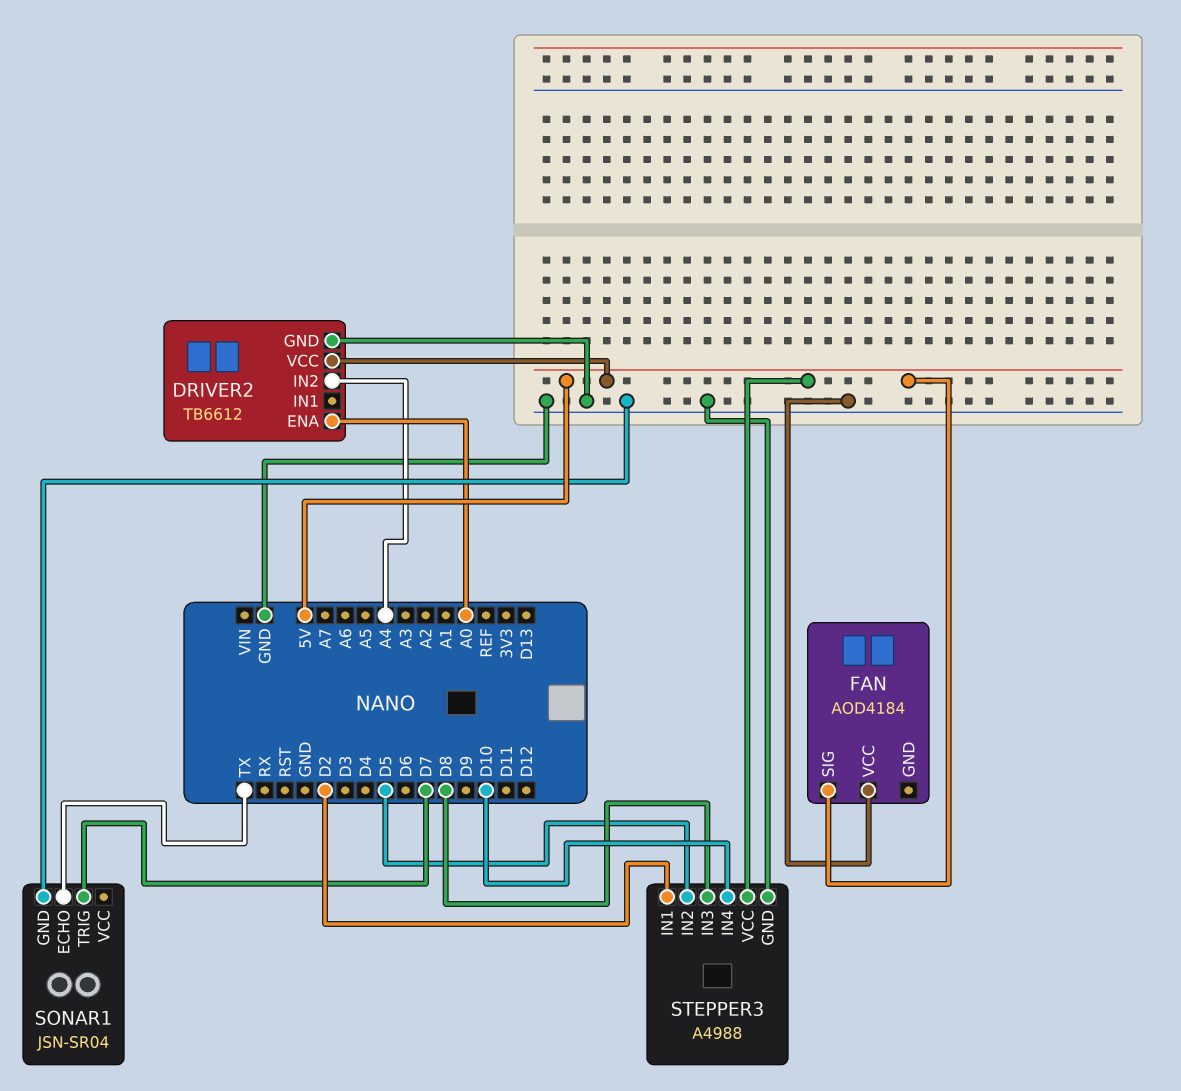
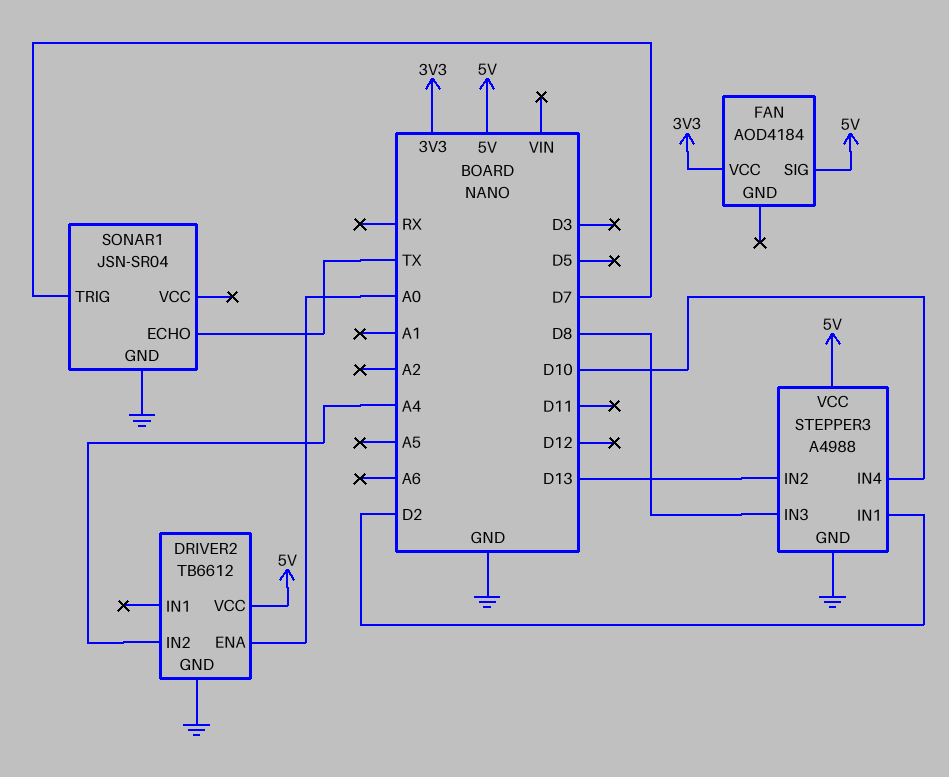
FAN pin VCC: GND -> 3V3
STEPPER3 pin IN2: D5 -> D13

